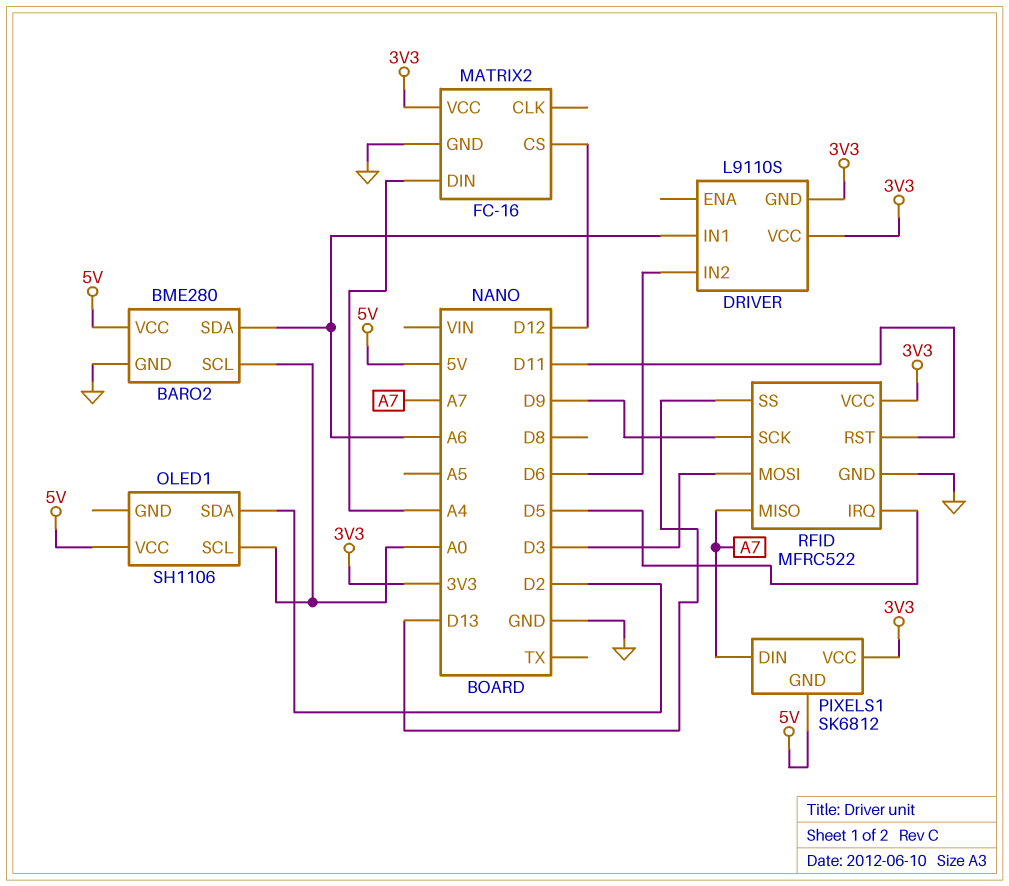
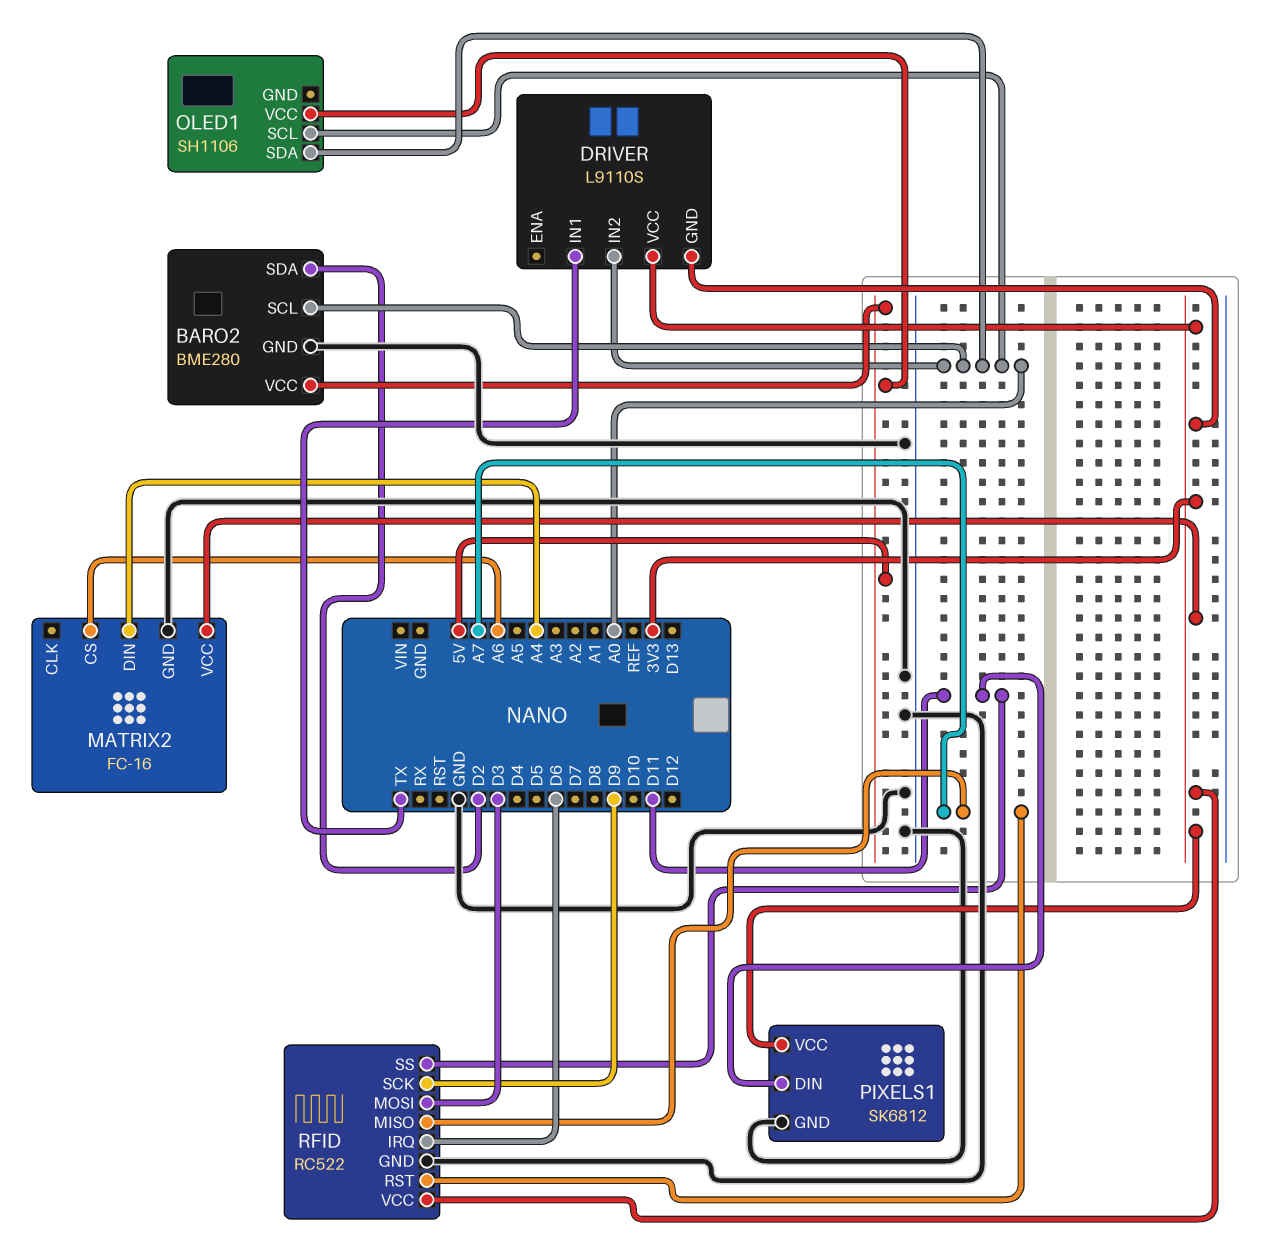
BARO2 pin SDA: A6 -> D2
DRIVER pin IN1: A6 -> TX
DRIVER pin IN2: D6 -> A0
MATRIX2 pin CS: D12 -> A6
OLED1 pin SDA: D2 -> A0
PIXELS1 pin DIN: A7 -> D11
PIXELS1 pin GND: 5V -> GND
RFID: MFRC522 -> RC522
RFID pin IRQ: D5 -> D6
RFID pin RST: D11 -> A7
RFID pin SS: D13 -> D11

